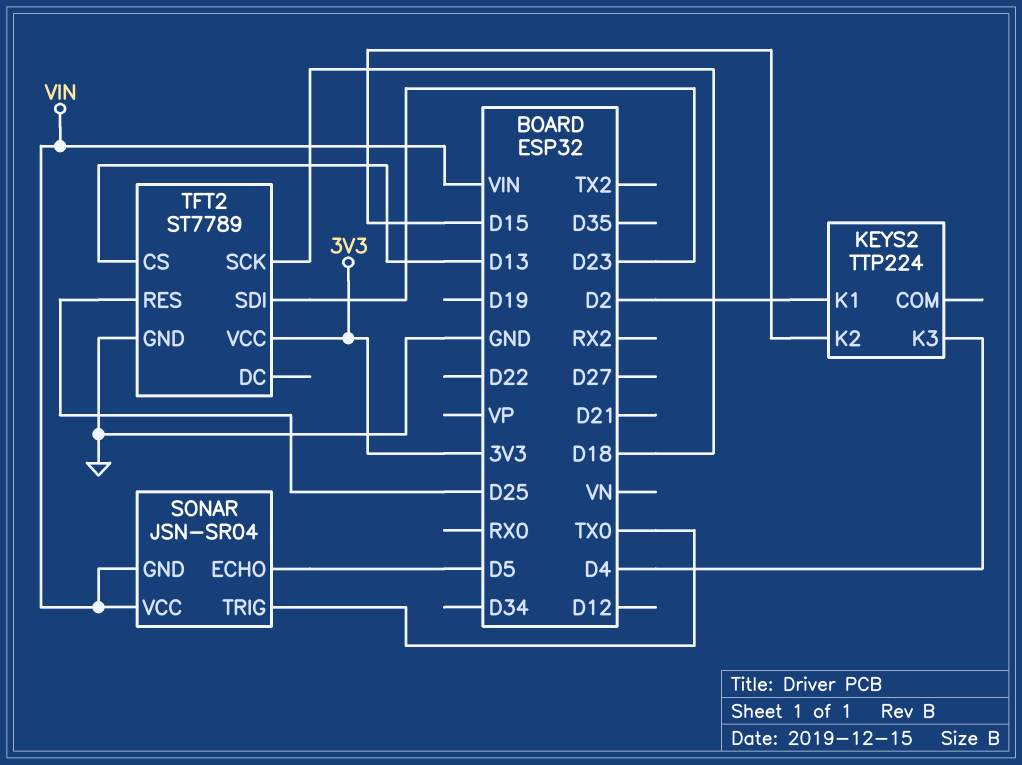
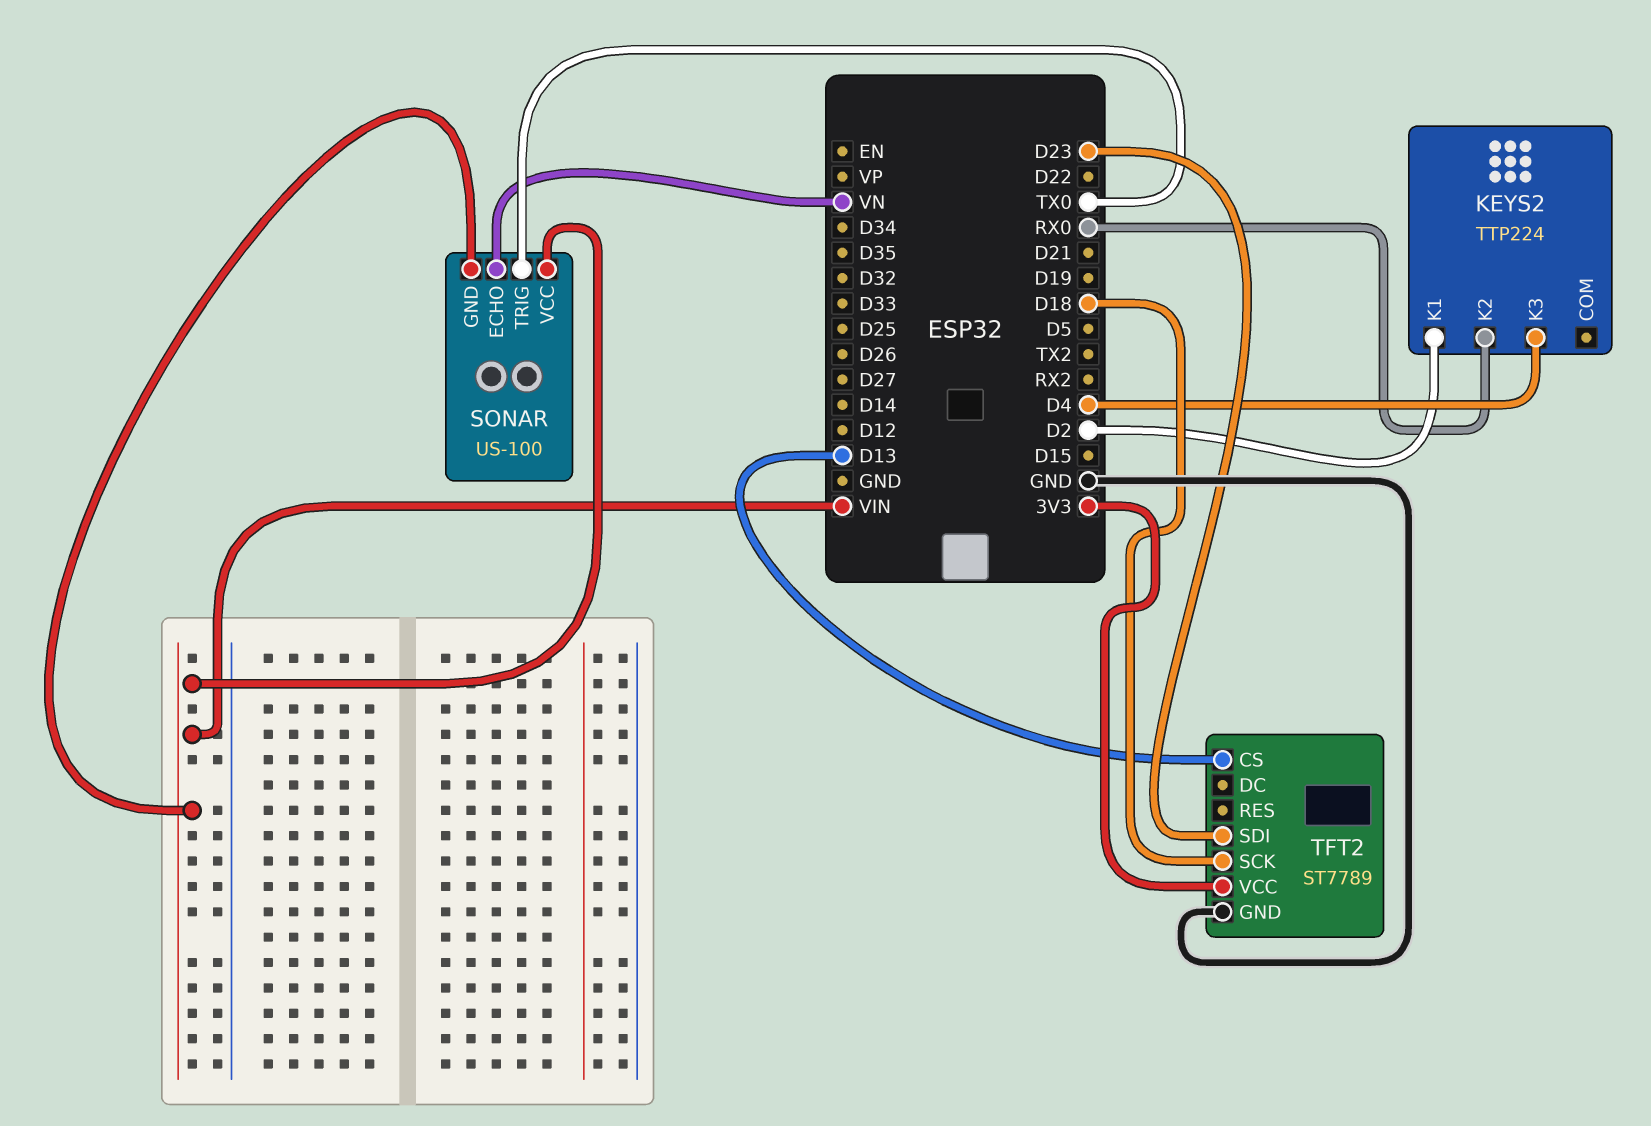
KEYS2 pin K2: D15 -> RX0
SONAR: JSN-SR04 -> US-100
SONAR pin ECHO: D5 -> VN
TFT2 pin RES: D25 -> none

